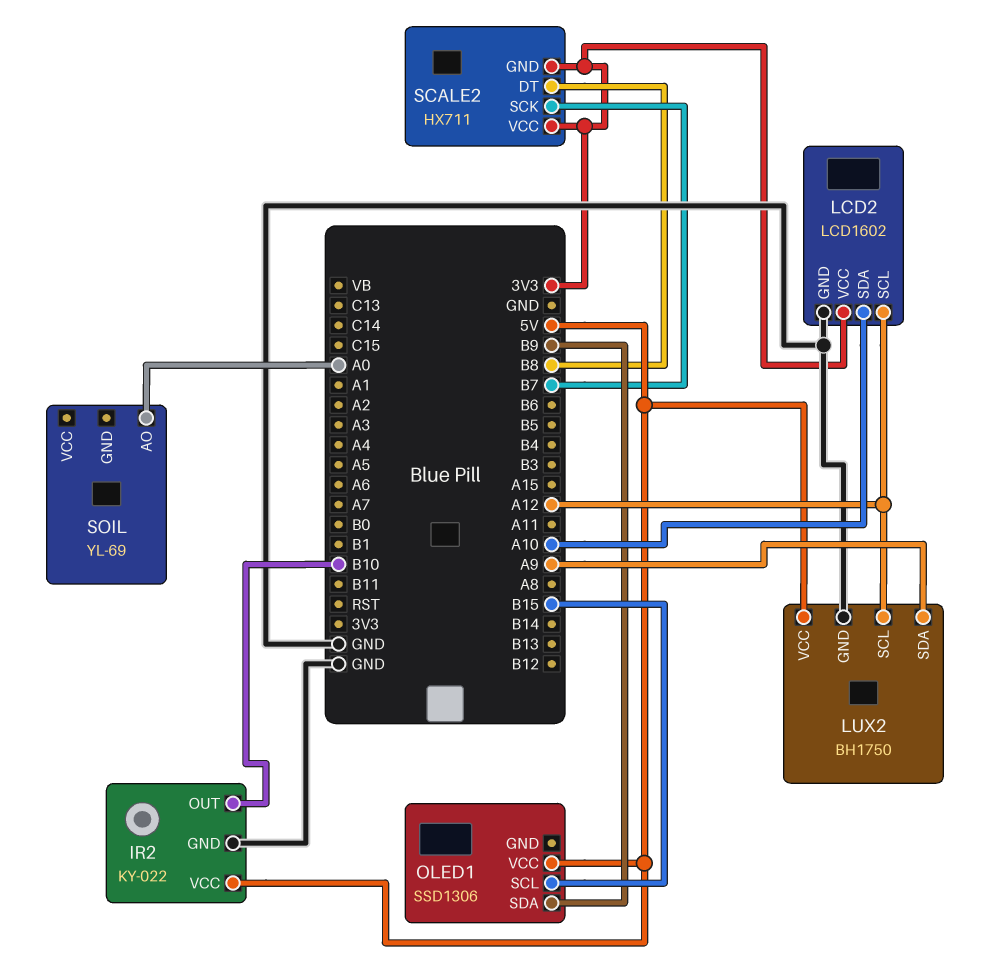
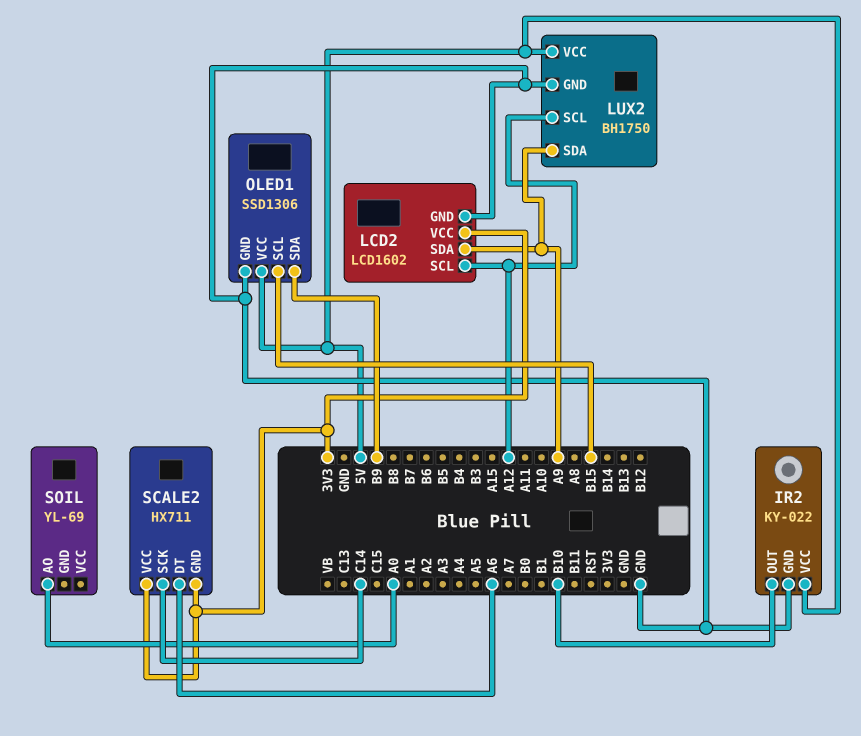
LCD2 pin SDA: A10 -> A9
OLED1 pin GND: none -> GND
SCALE2 pin DT: B8 -> A6
SCALE2 pin SCK: B7 -> C14

